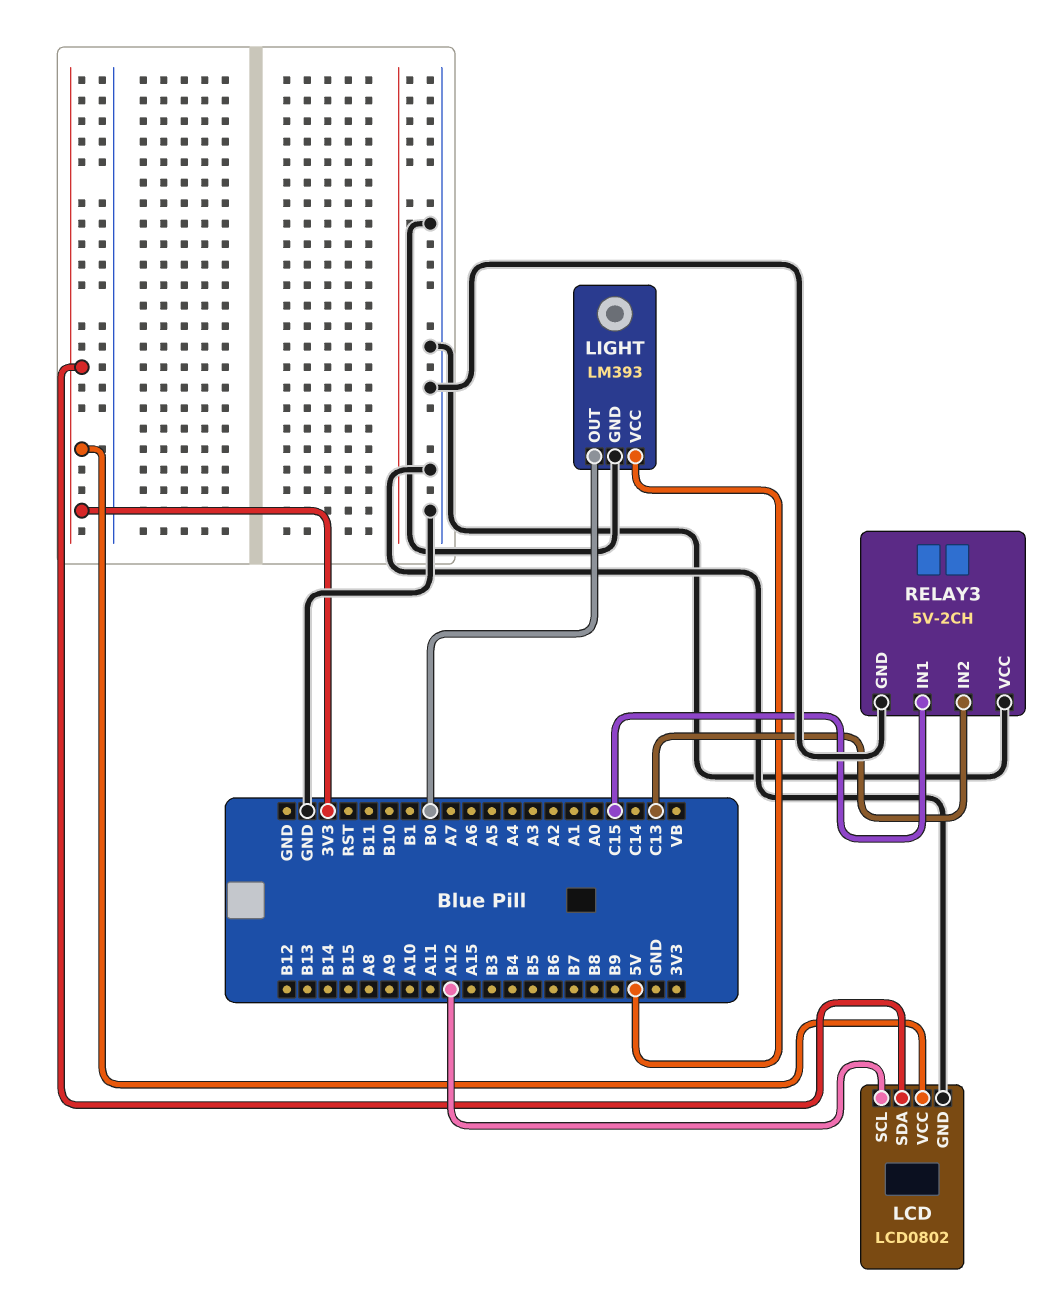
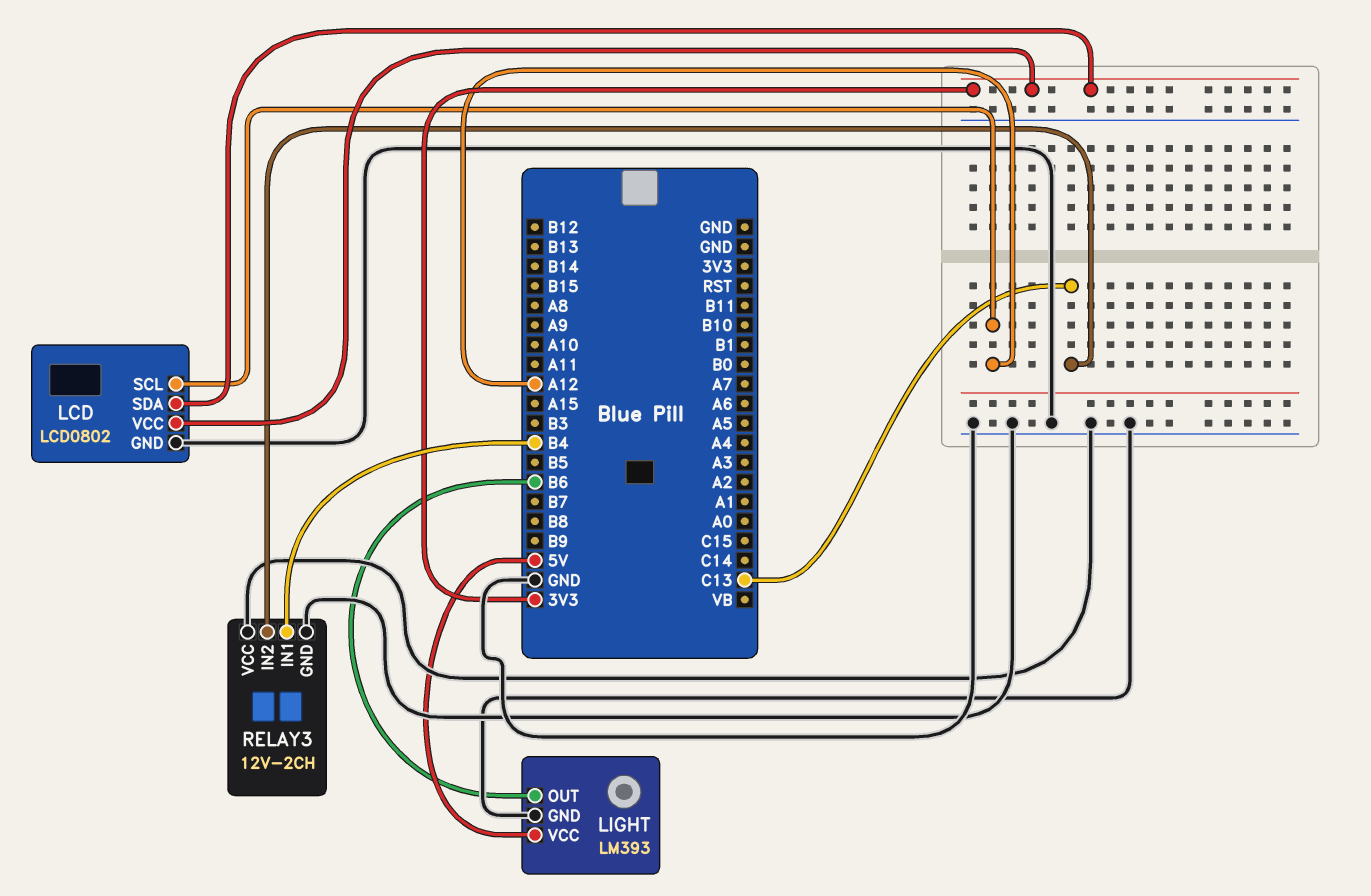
LIGHT pin OUT: B0 -> B6
RELAY3: 5V-2CH -> 12V-2CH
RELAY3 pin IN1: C15 -> B4

